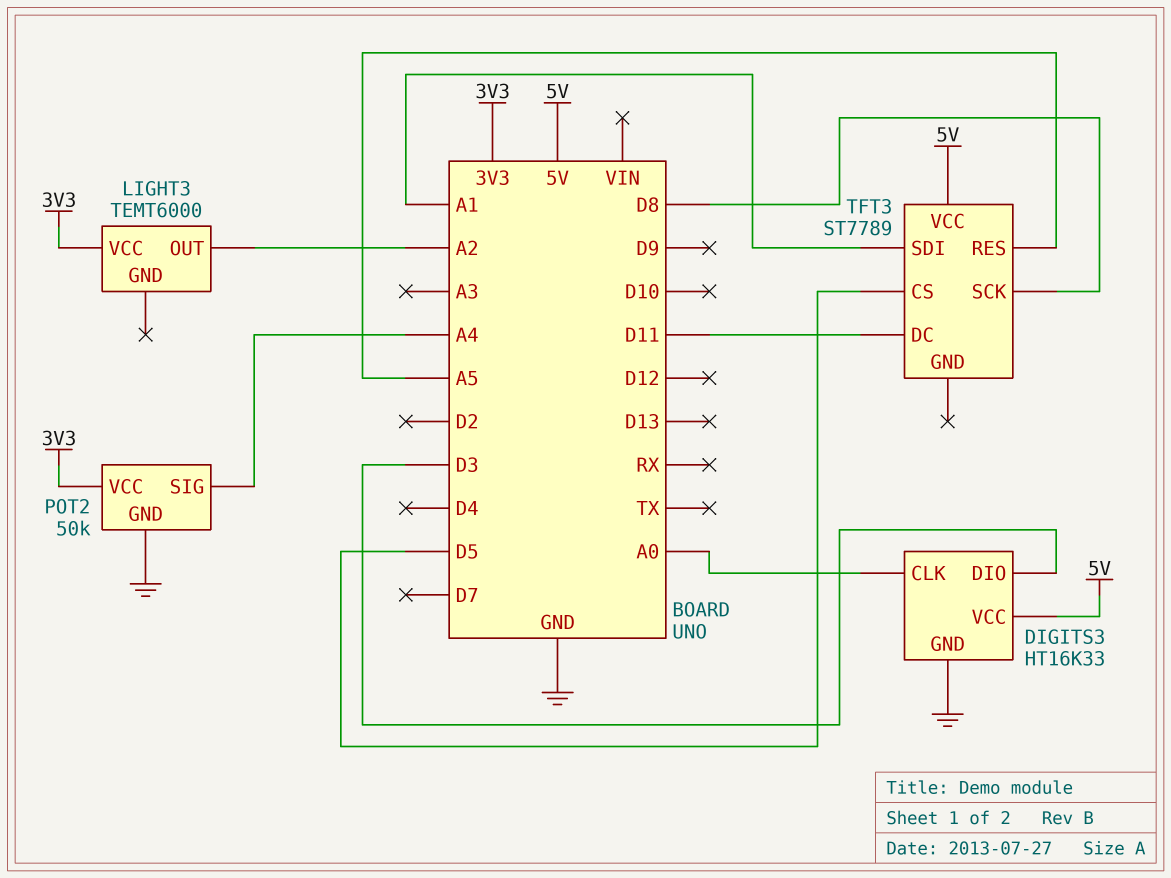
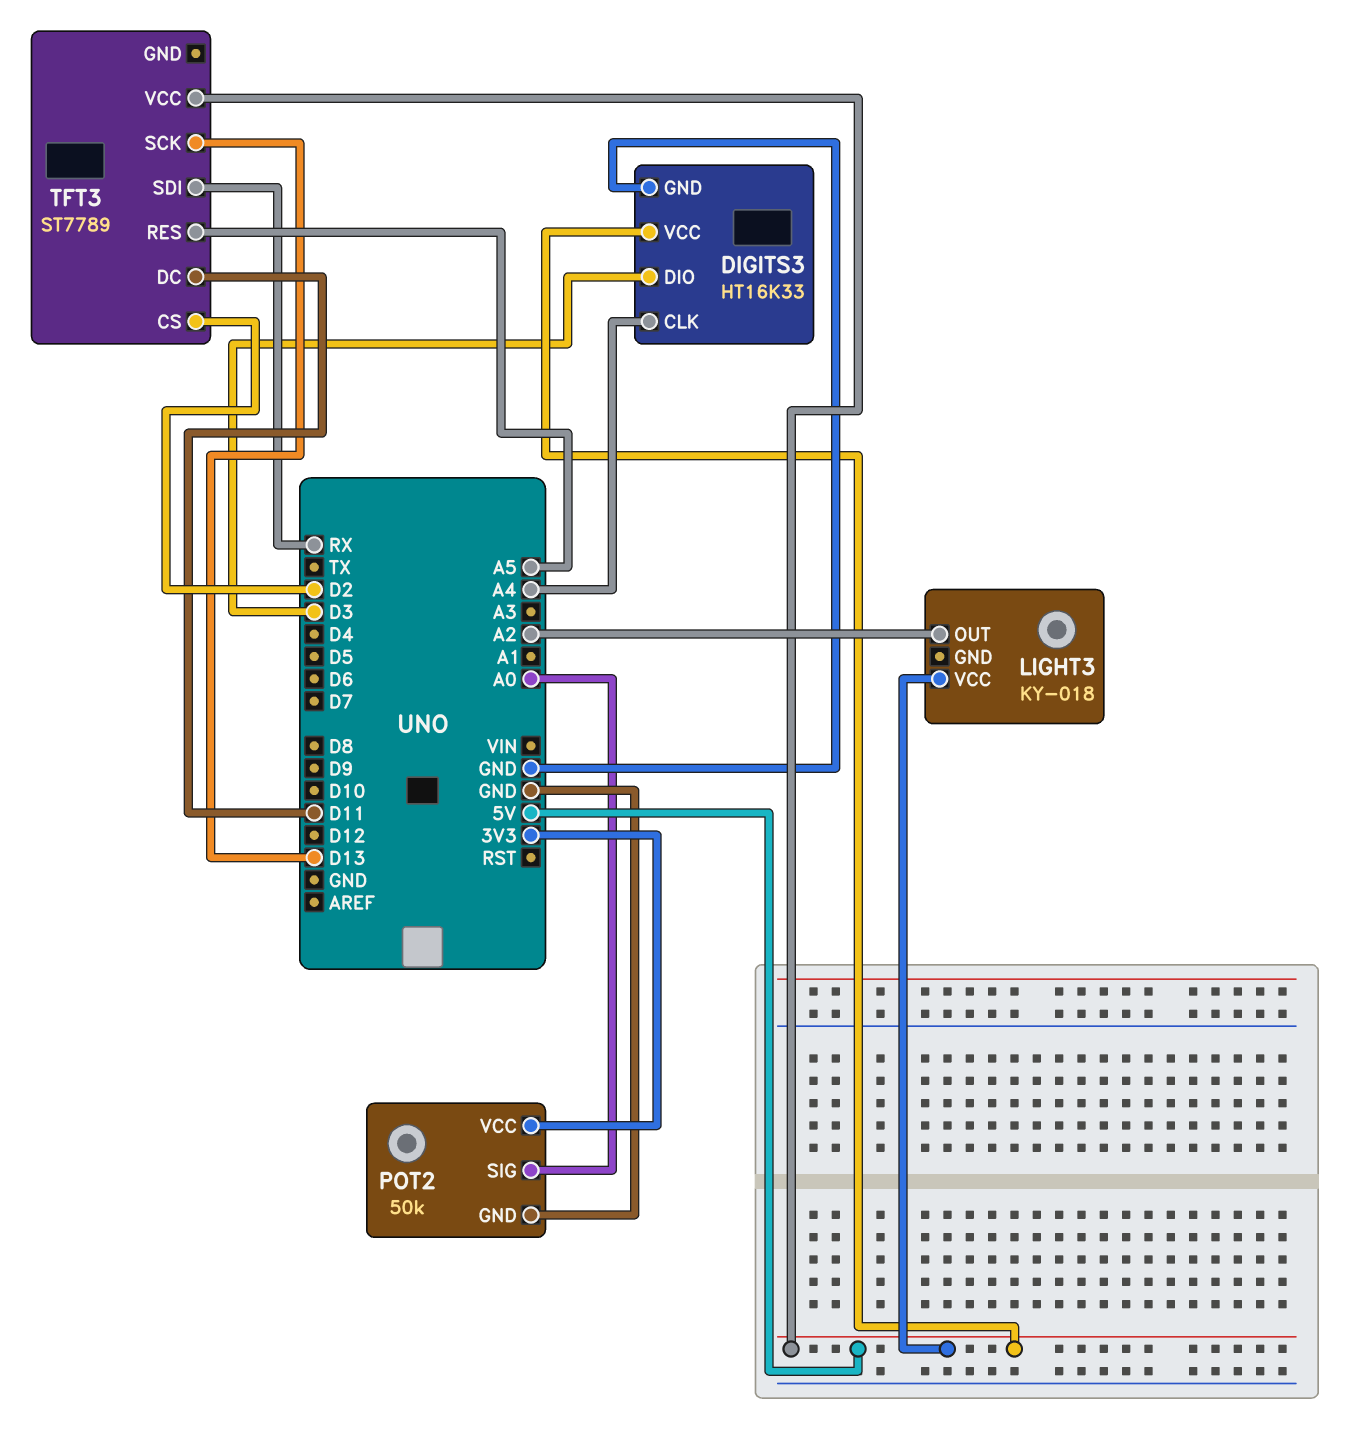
DIGITS3 pin CLK: A0 -> A4
LIGHT3: TEMT6000 -> KY-018
LIGHT3 pin VCC: 3V3 -> 5V
POT2 pin SIG: A4 -> A0
TFT3 pin CS: D5 -> D2
TFT3 pin SCK: D8 -> D13
TFT3 pin SDI: A1 -> RX

